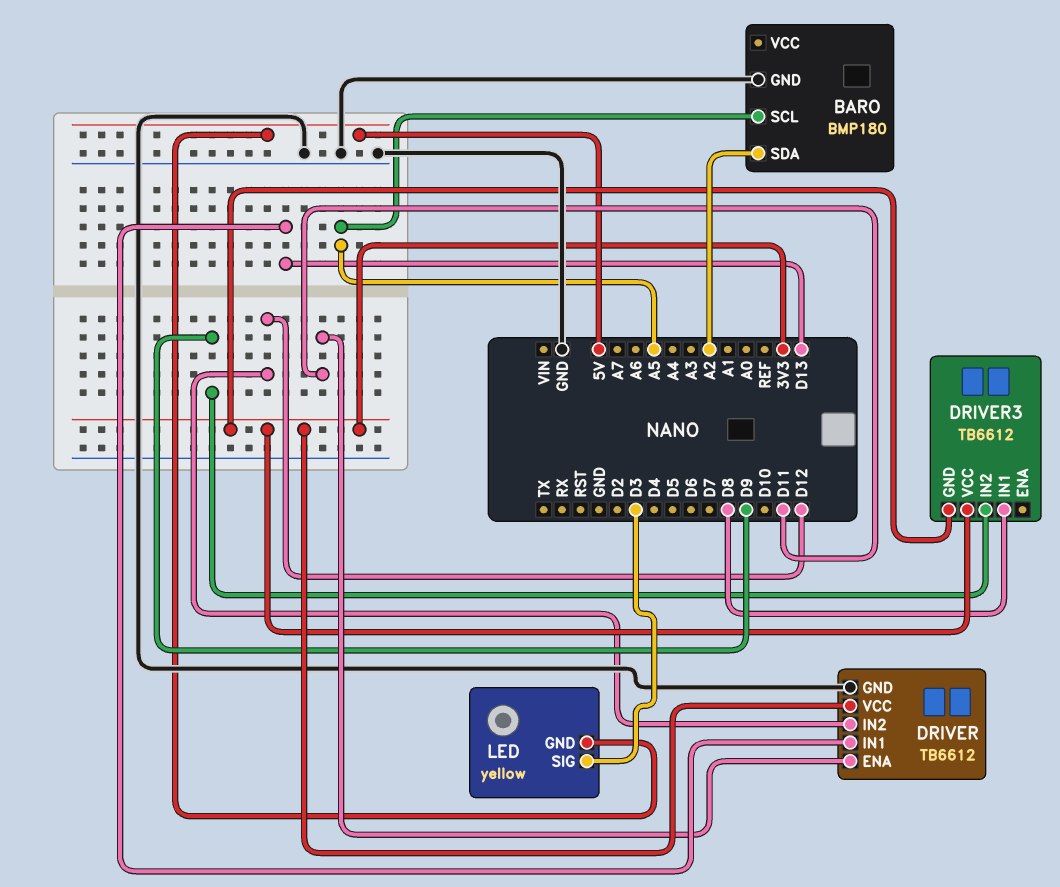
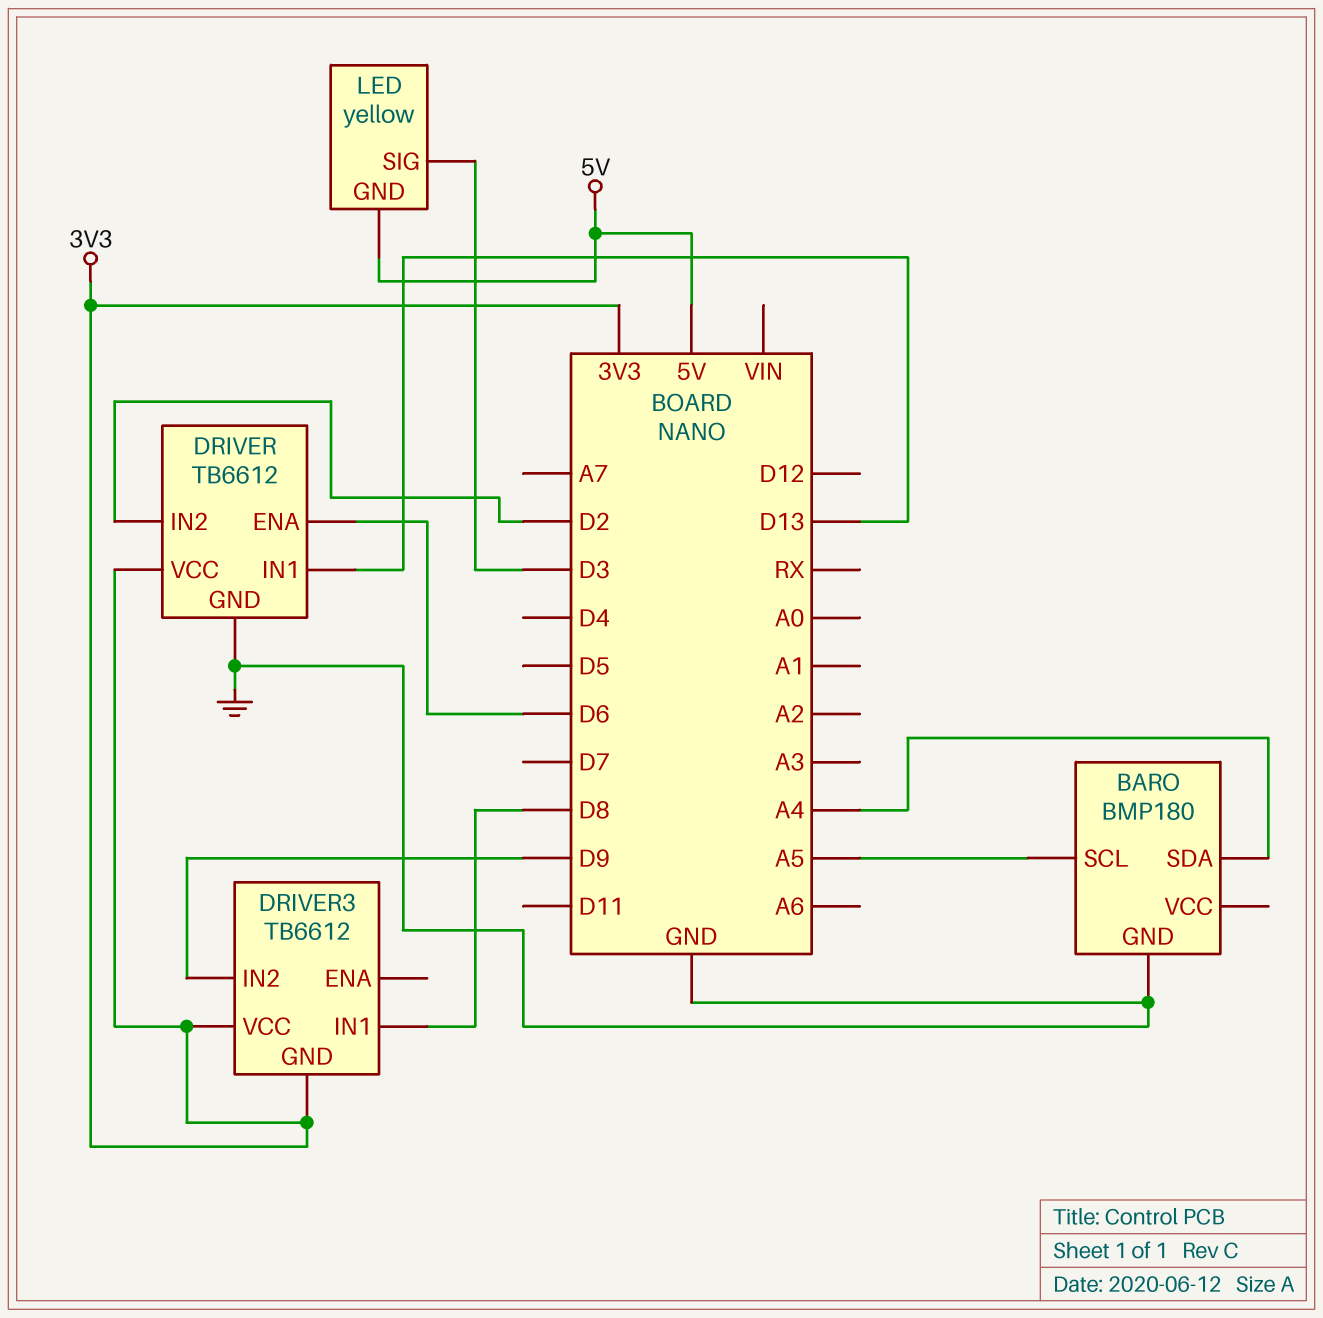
BARO pin SDA: A2 -> A4
DRIVER pin ENA: D11 -> D6
DRIVER pin IN2: D12 -> D2

